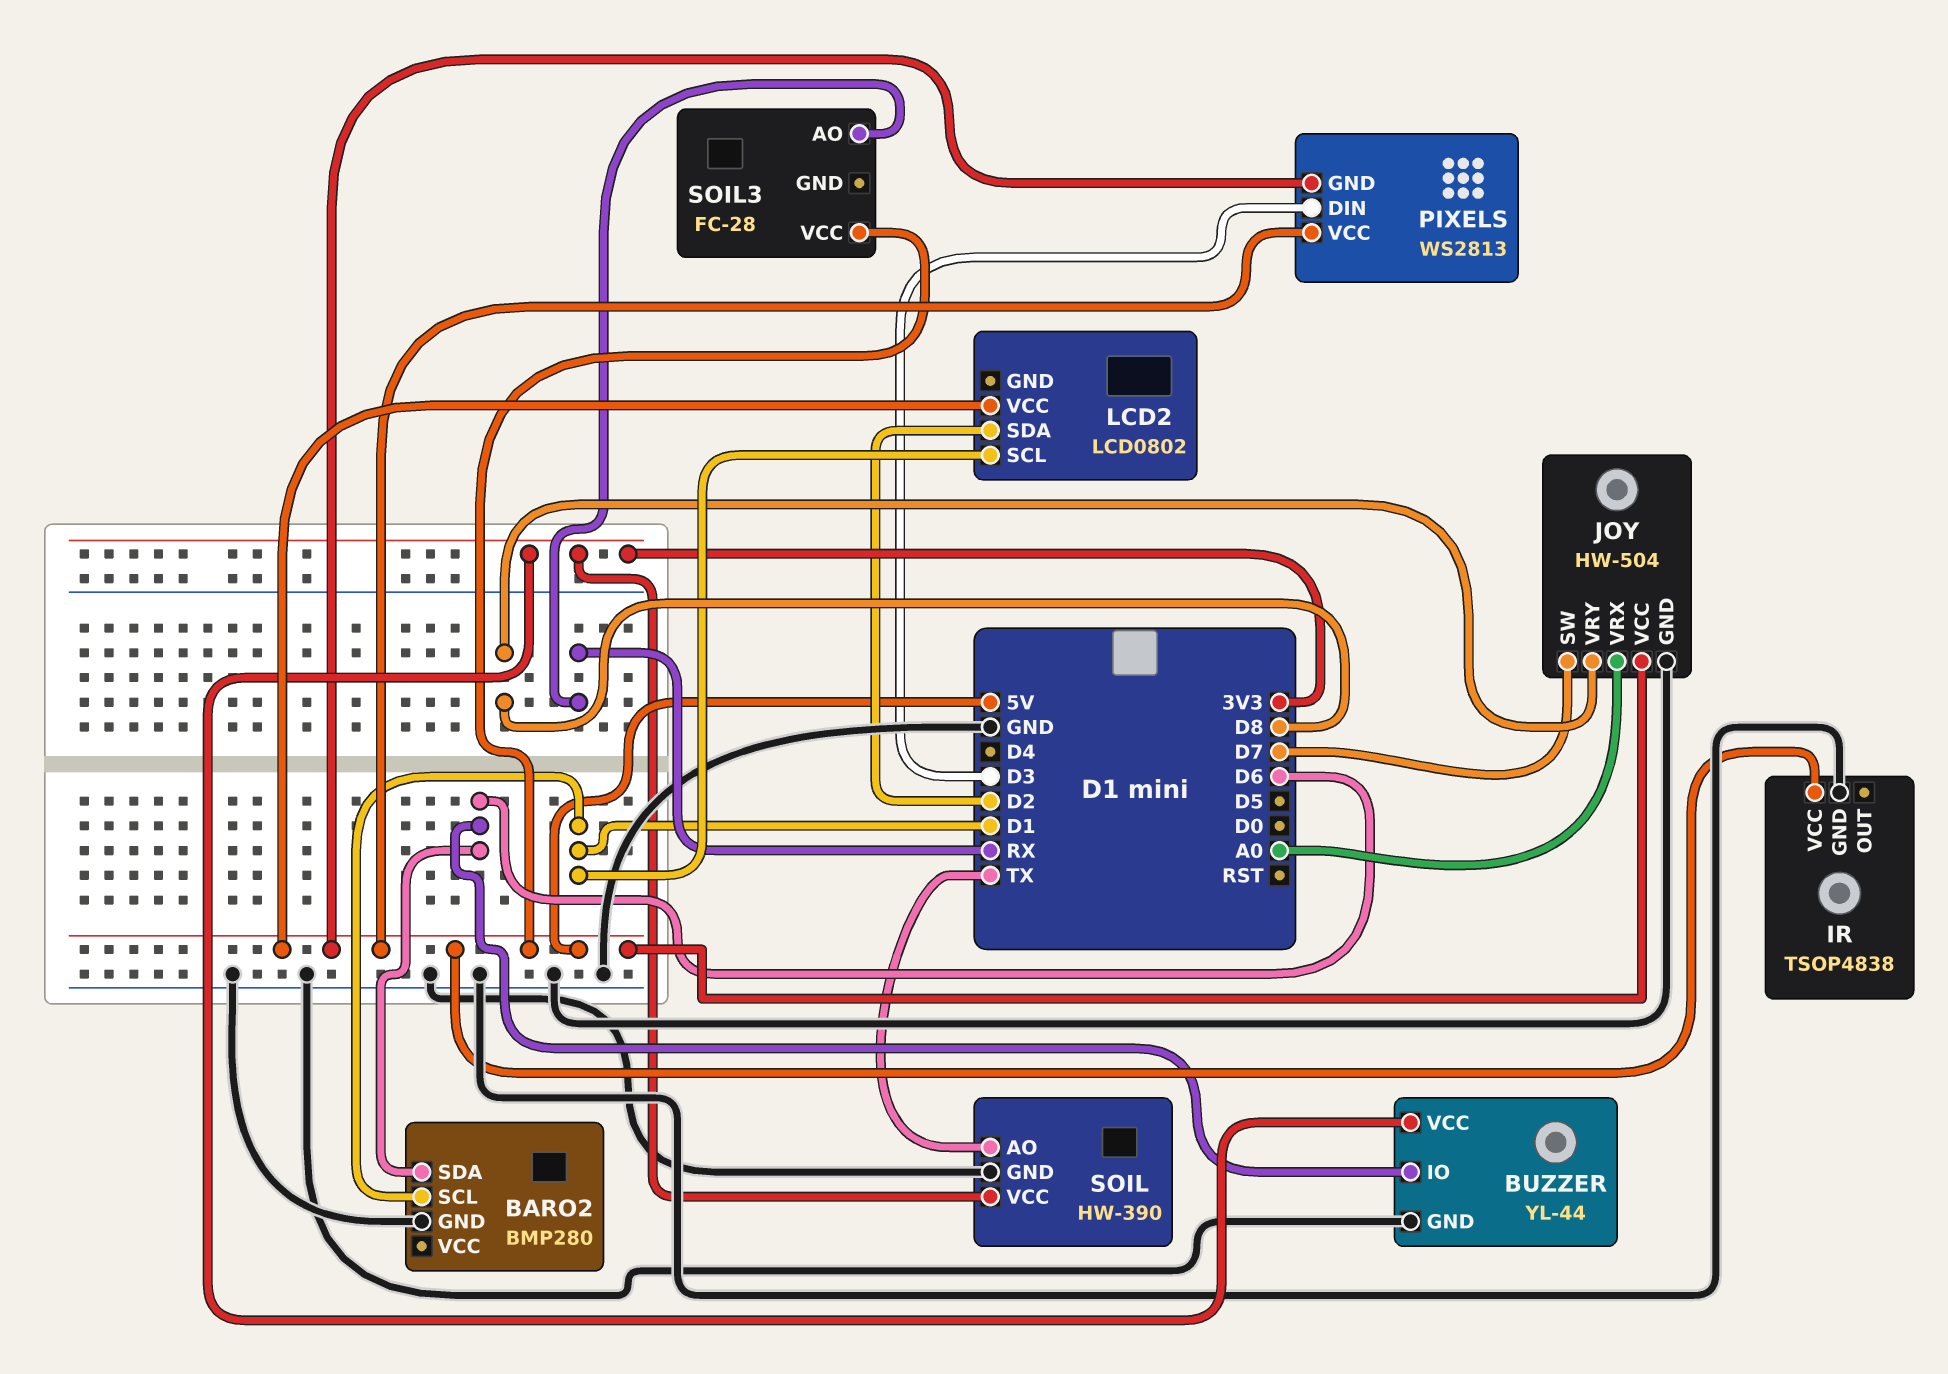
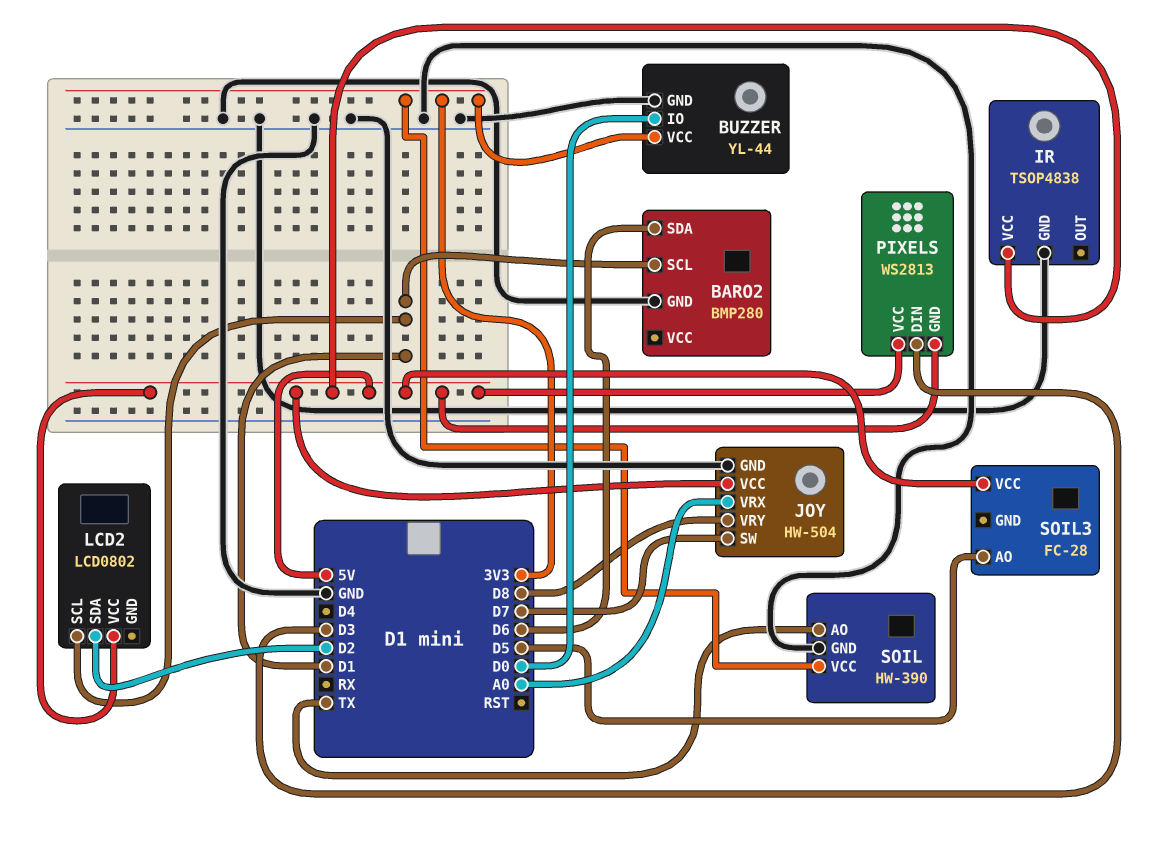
BUZZER pin IO: D6 -> D0
SOIL3 pin AO: RX -> D5

